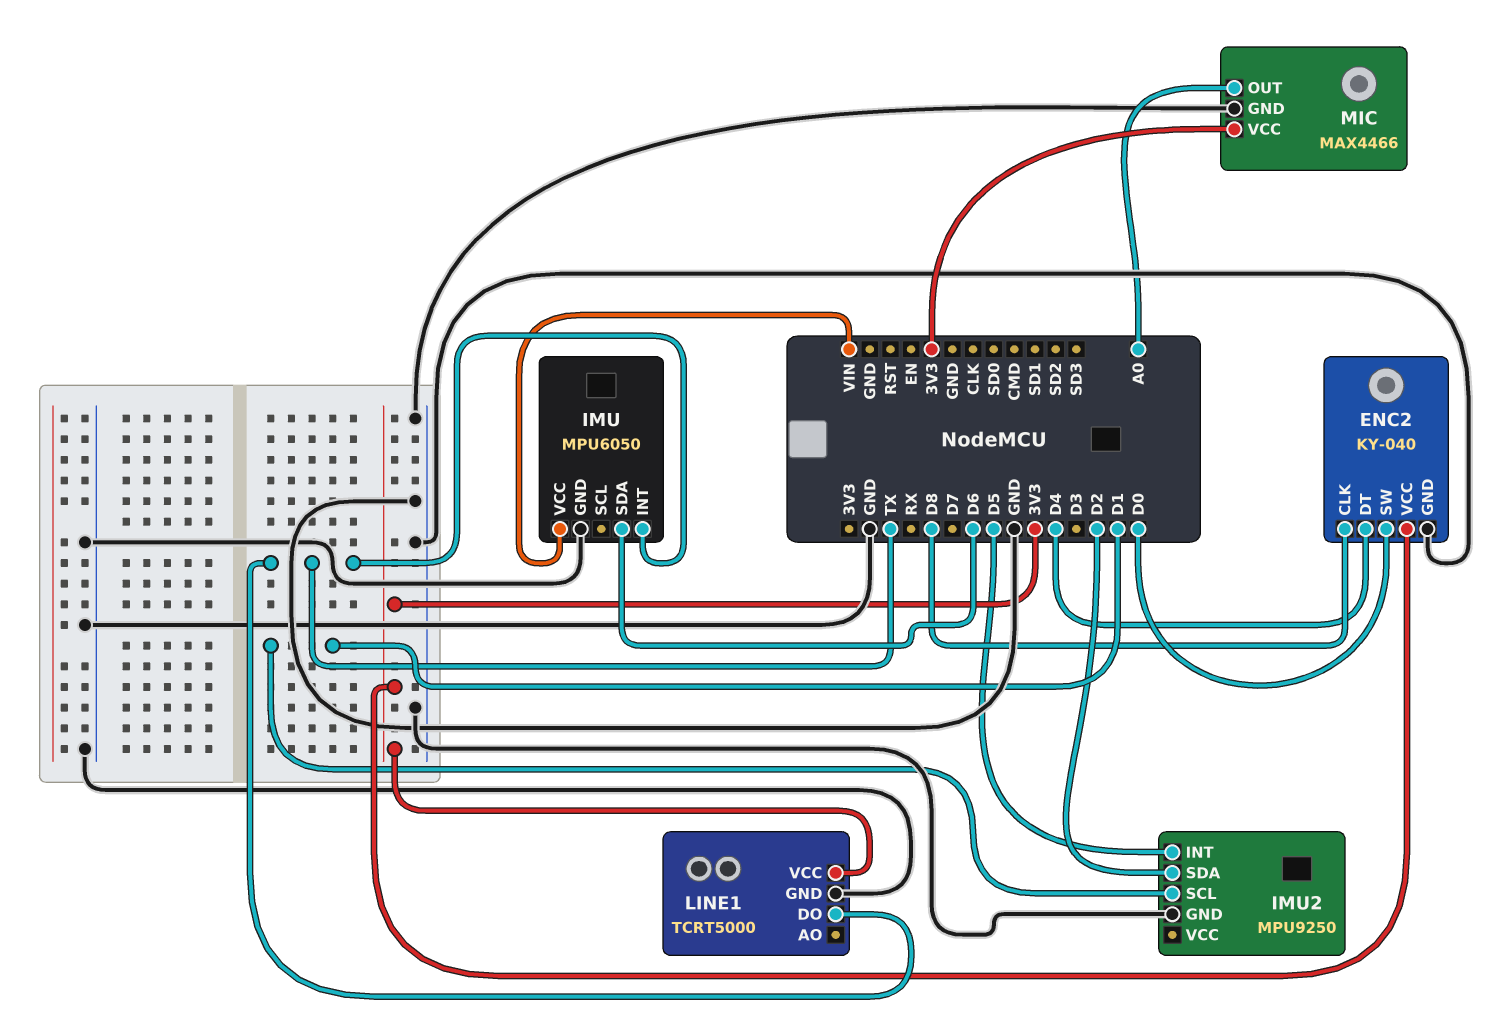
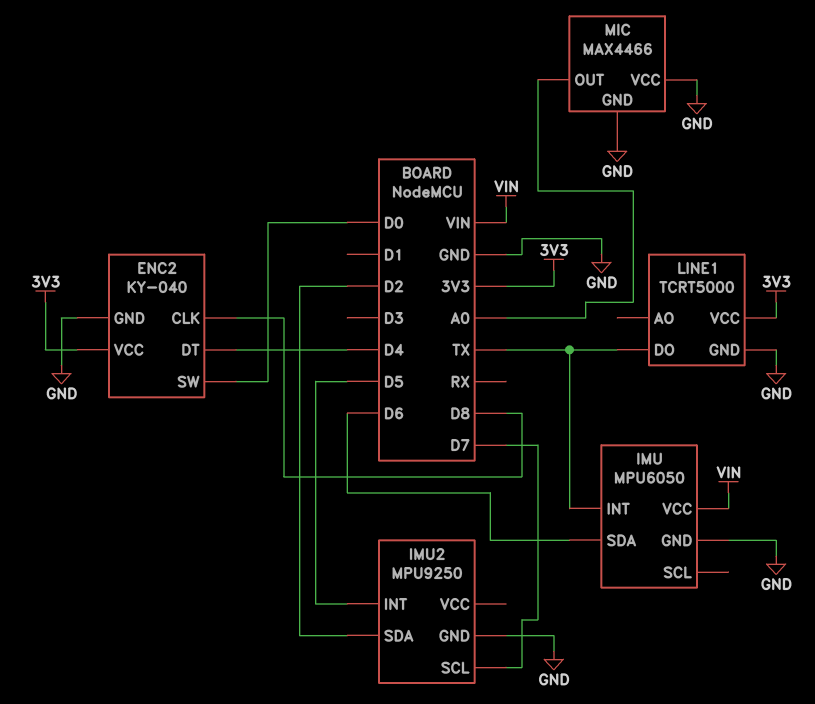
IMU2 pin SCL: D1 -> D7
MIC pin VCC: 3V3 -> GND

